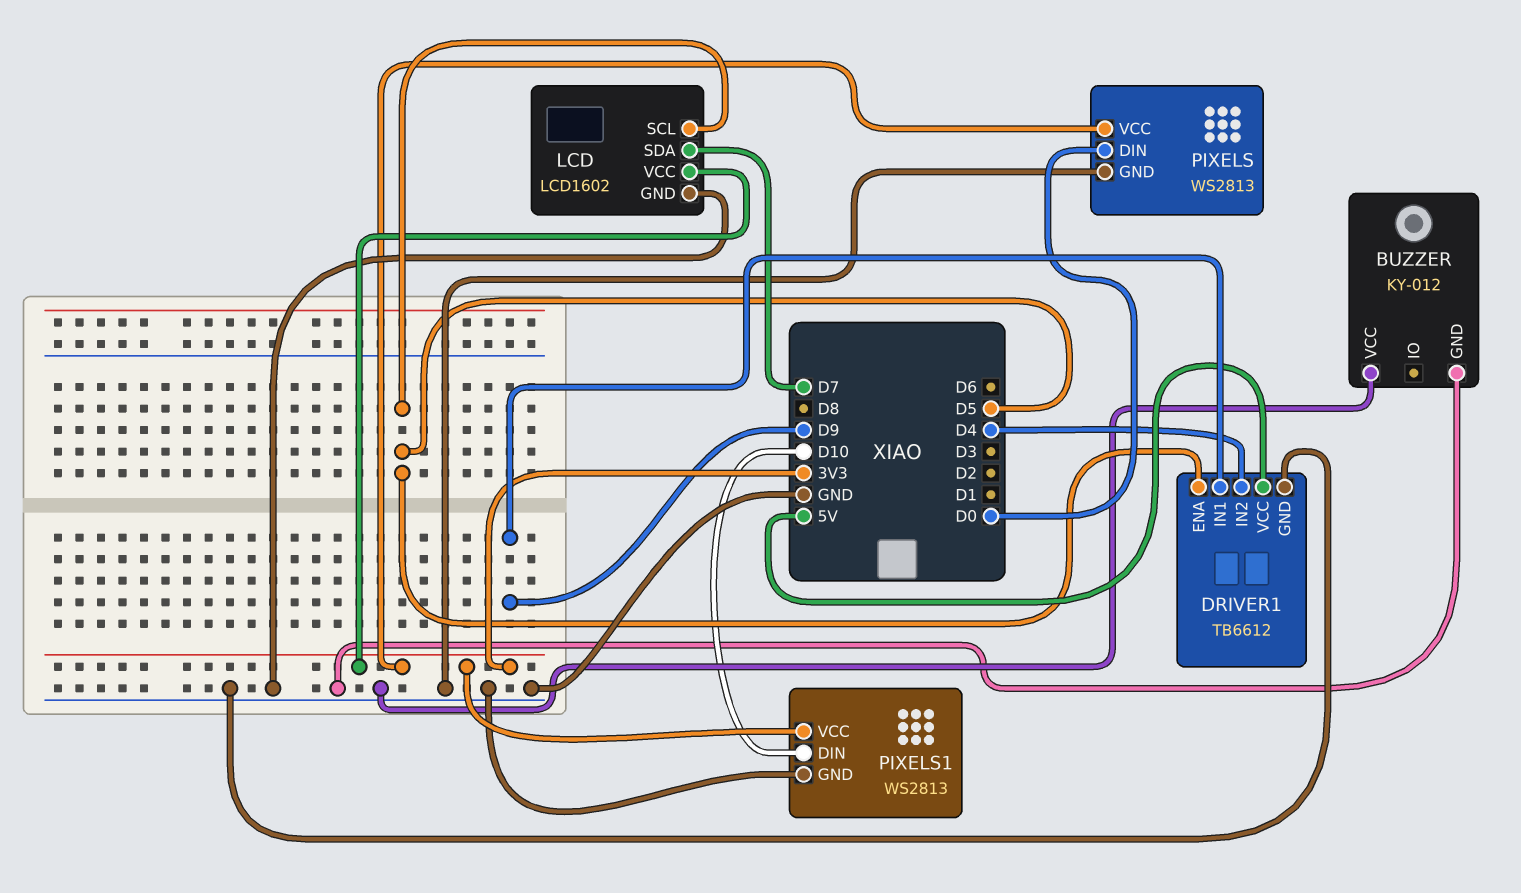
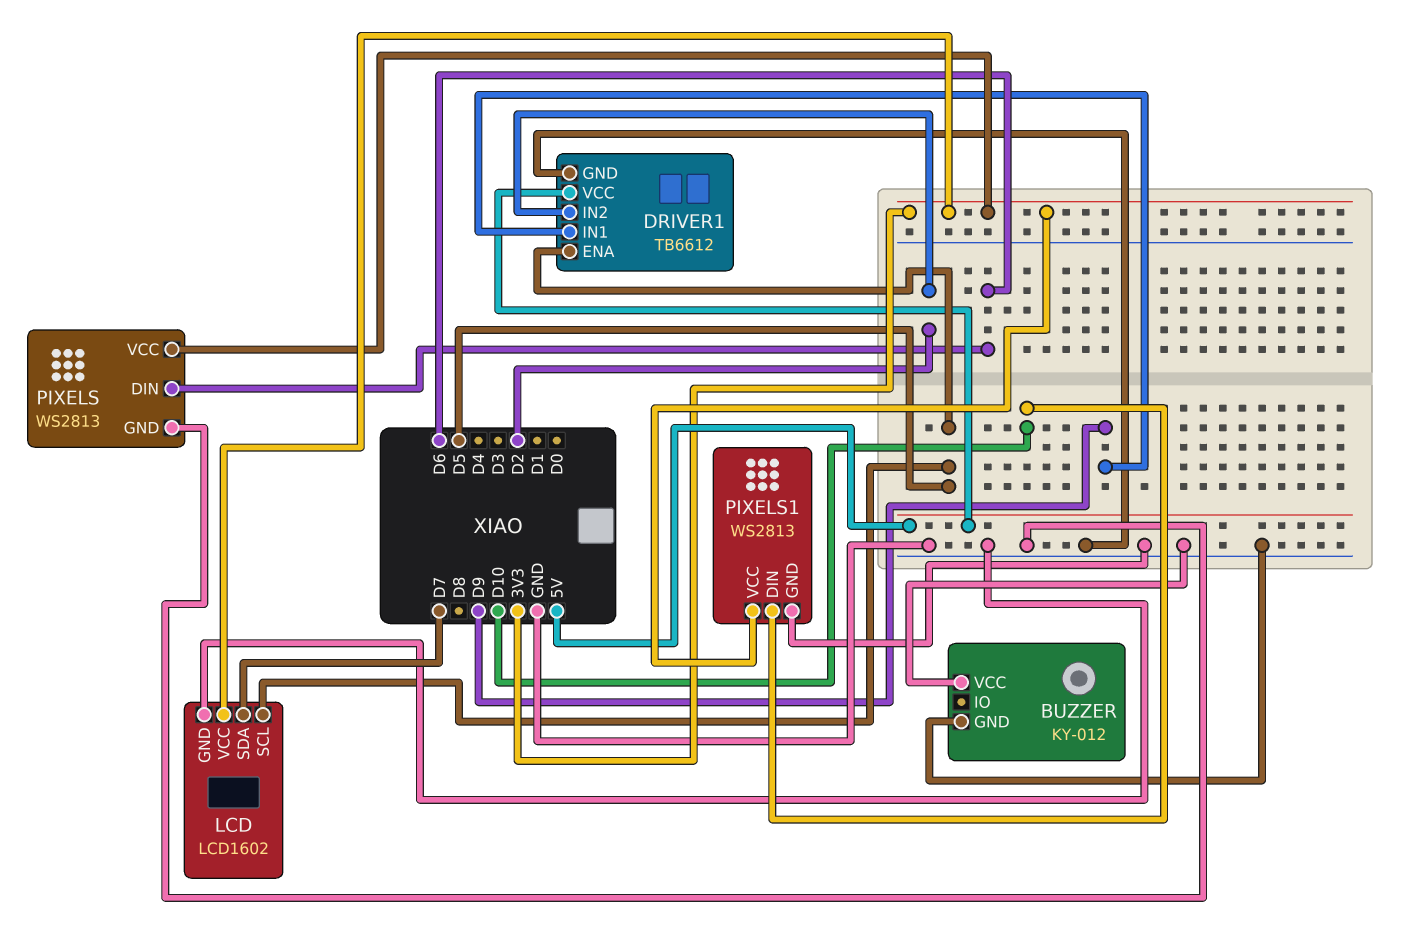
DRIVER1 pin IN2: D4 -> D2
PIXELS pin DIN: D0 -> D6

